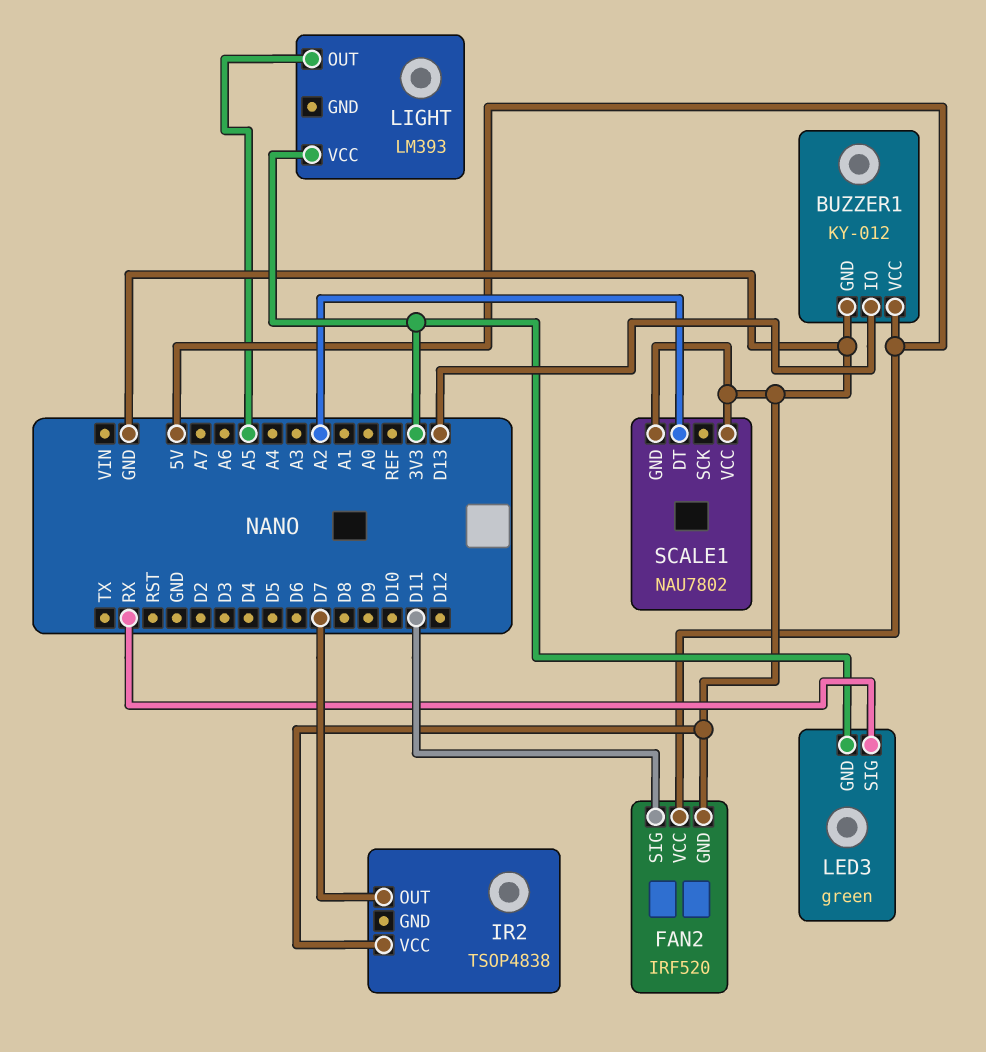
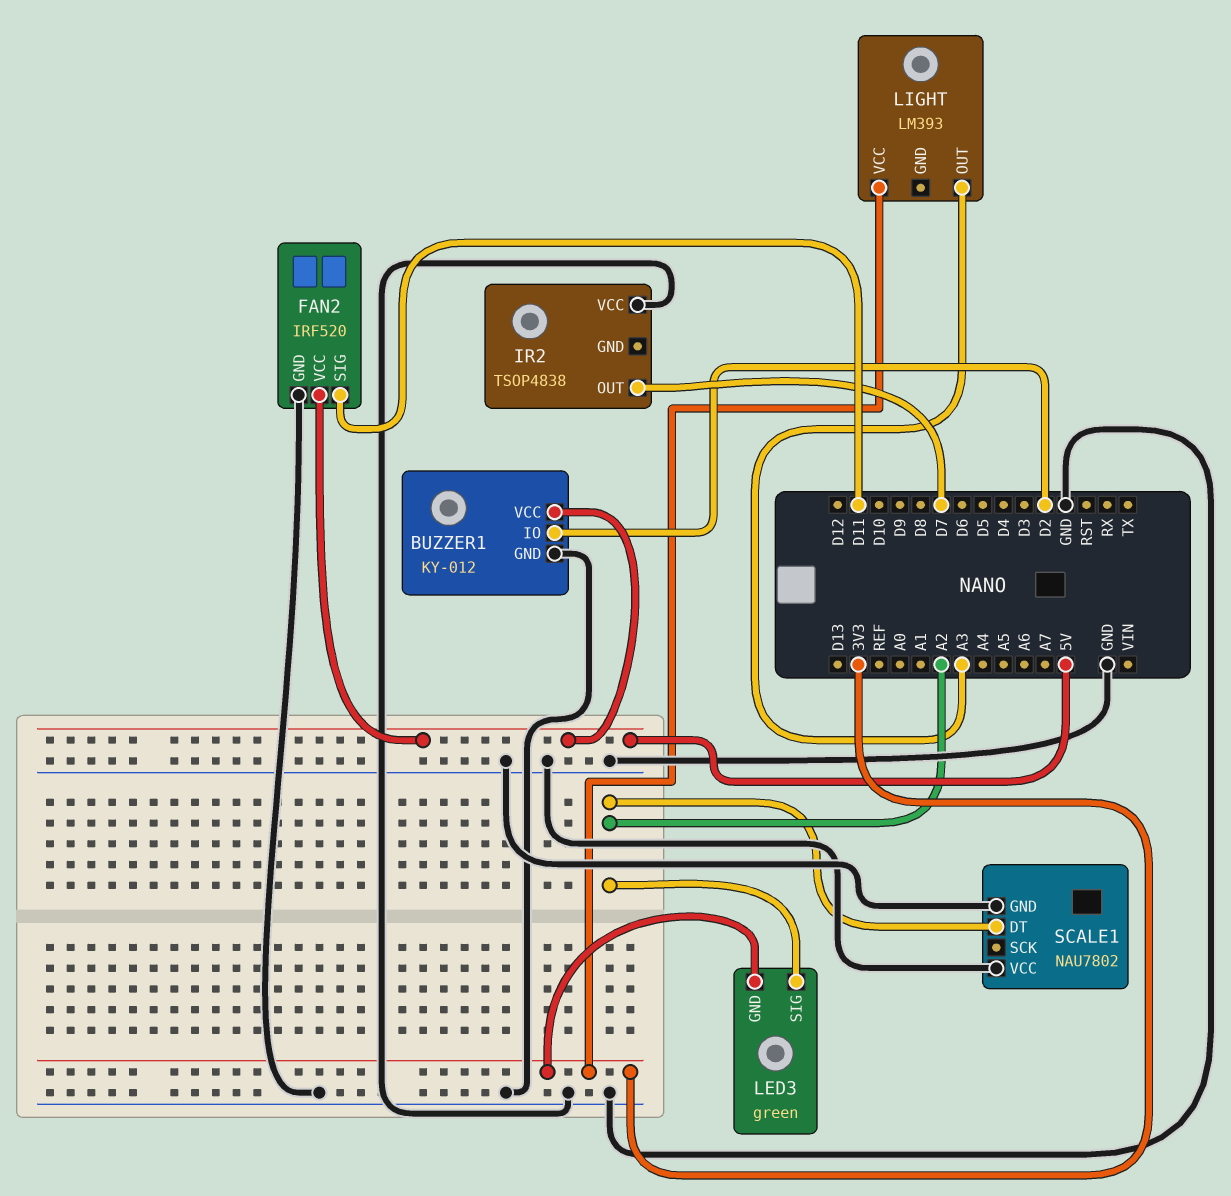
BUZZER1 pin IO: D13 -> D2
LED3 pin SIG: RX -> A2
LIGHT pin OUT: A5 -> A3

